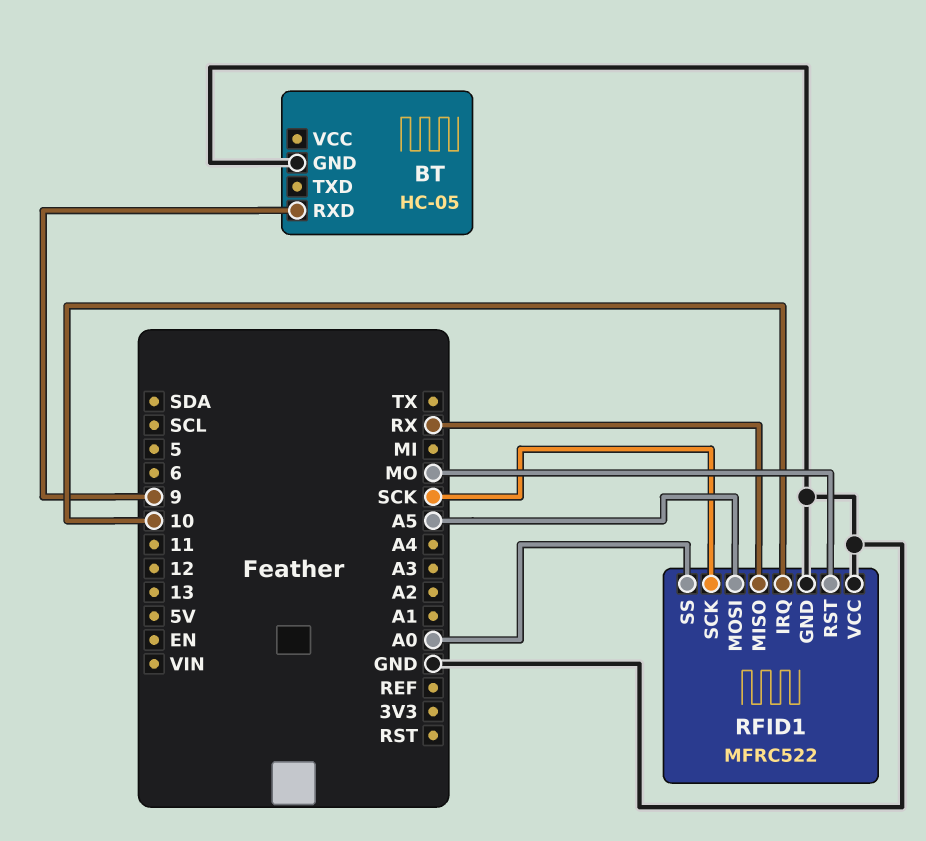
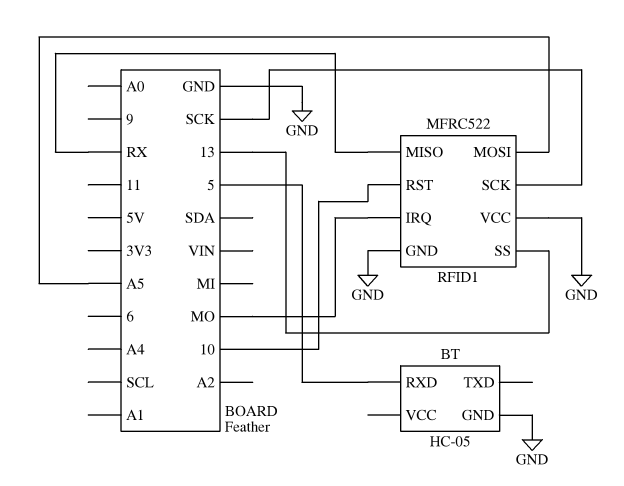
BT pin RXD: 9 -> 5
RFID1 pin IRQ: 10 -> MO
RFID1 pin RST: MO -> 10
RFID1 pin SS: A0 -> 13

